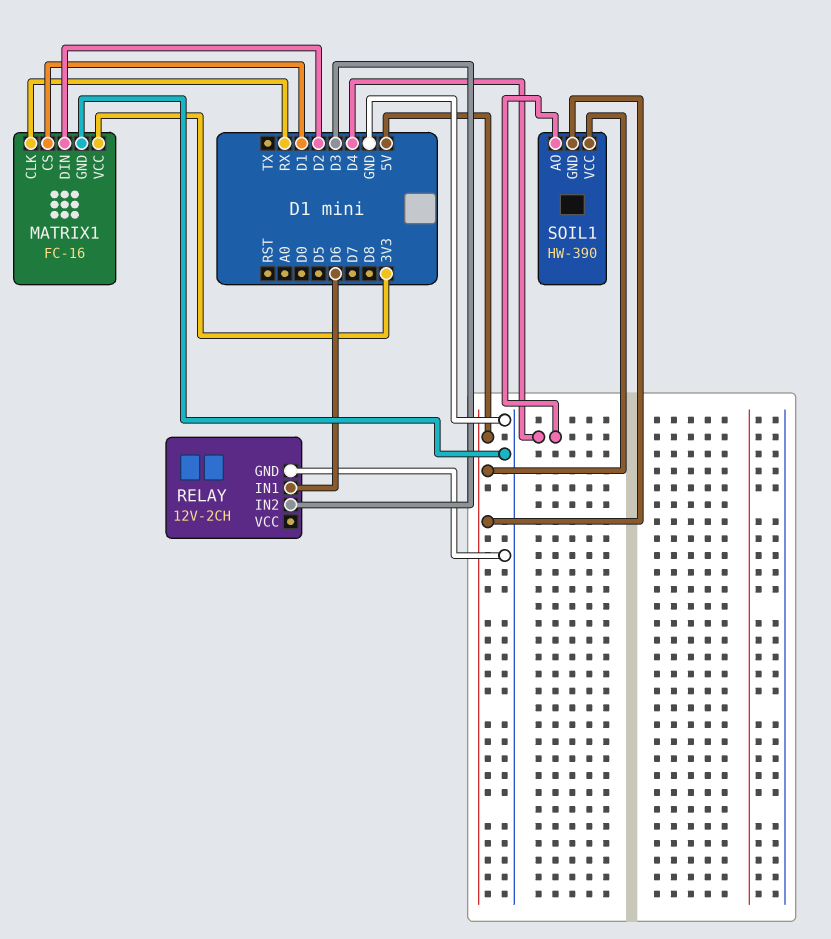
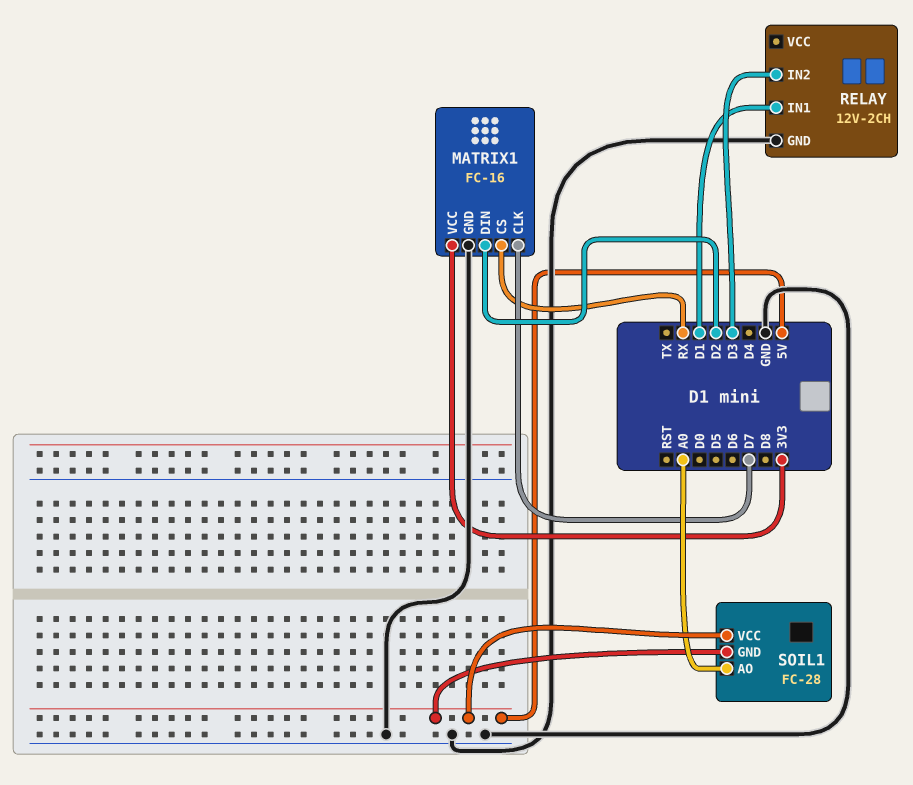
MATRIX1 pin CLK: RX -> D7
MATRIX1 pin CS: D1 -> RX
RELAY pin IN1: D6 -> D1
SOIL1: HW-390 -> FC-28
SOIL1 pin AO: D4 -> A0

